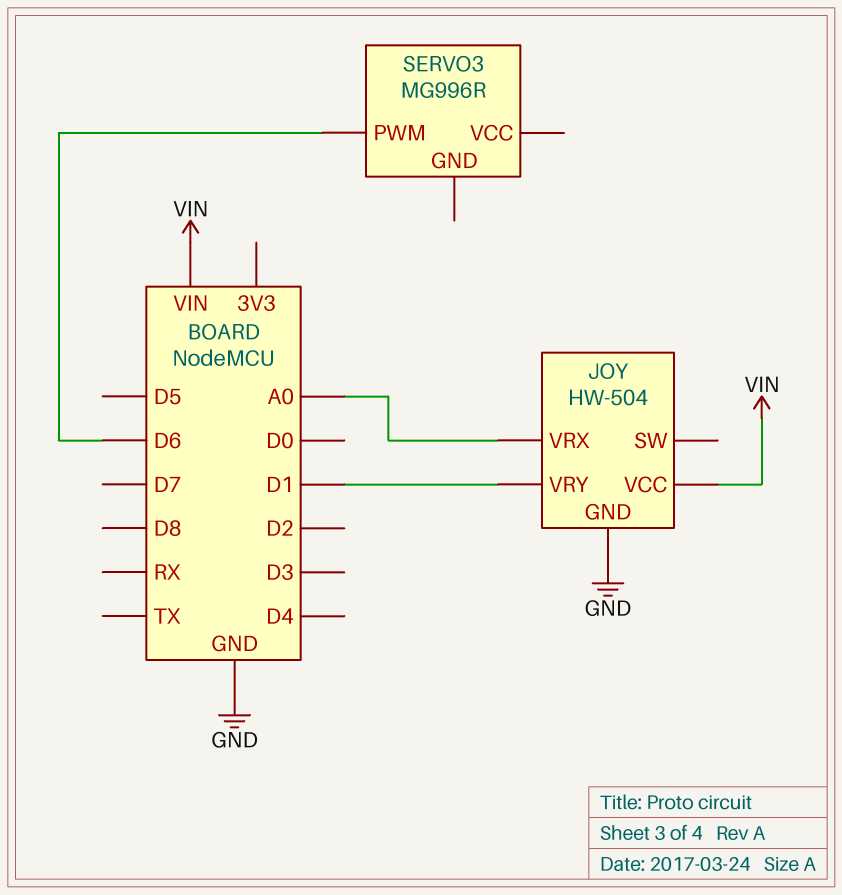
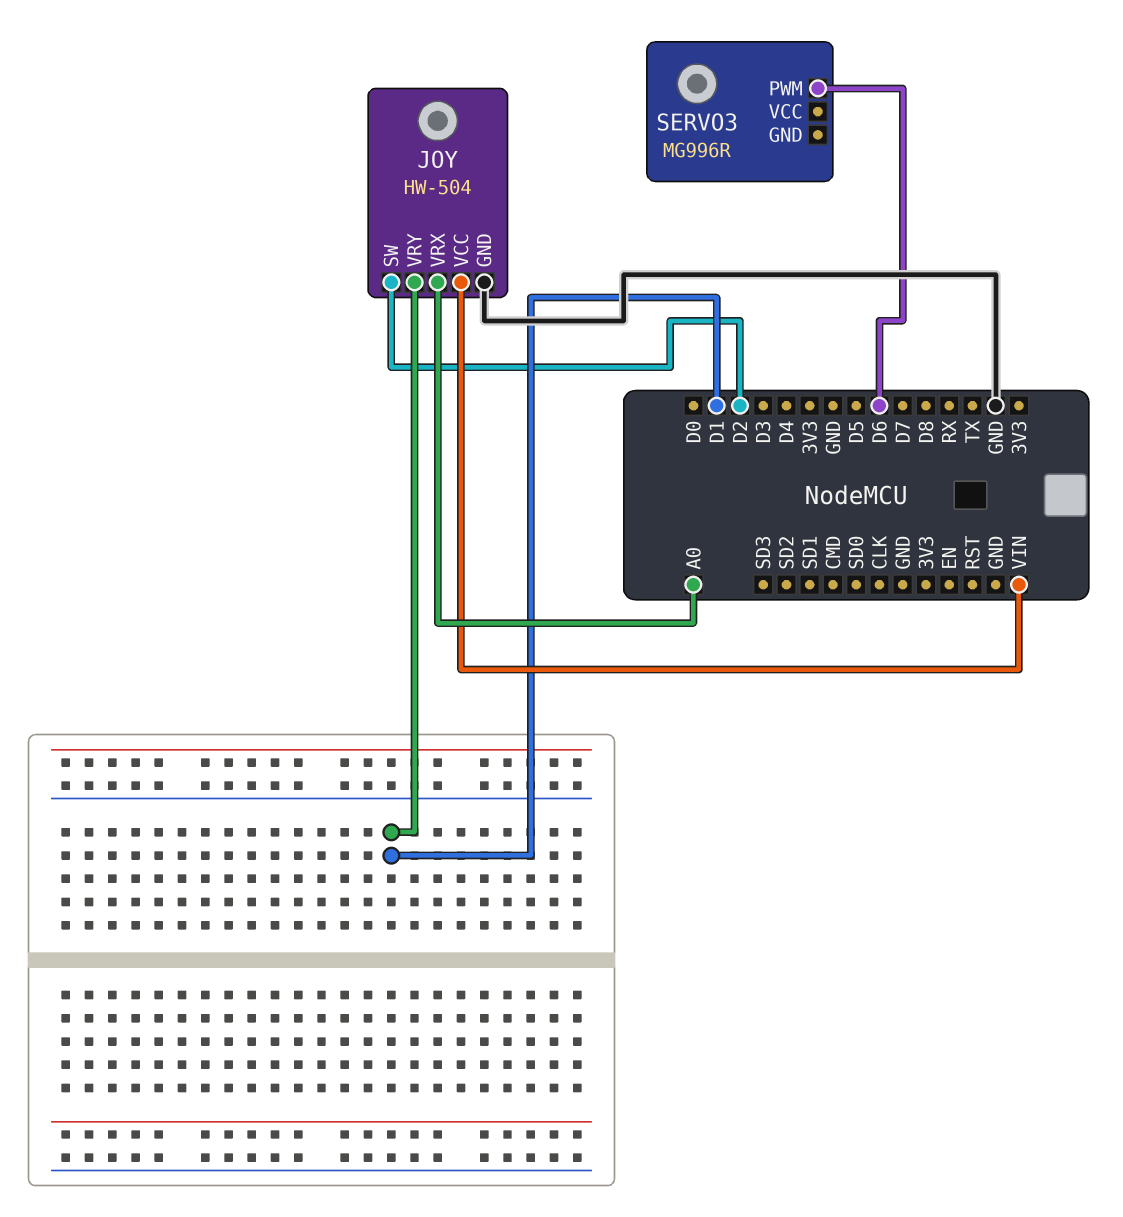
JOY pin SW: none -> D2

